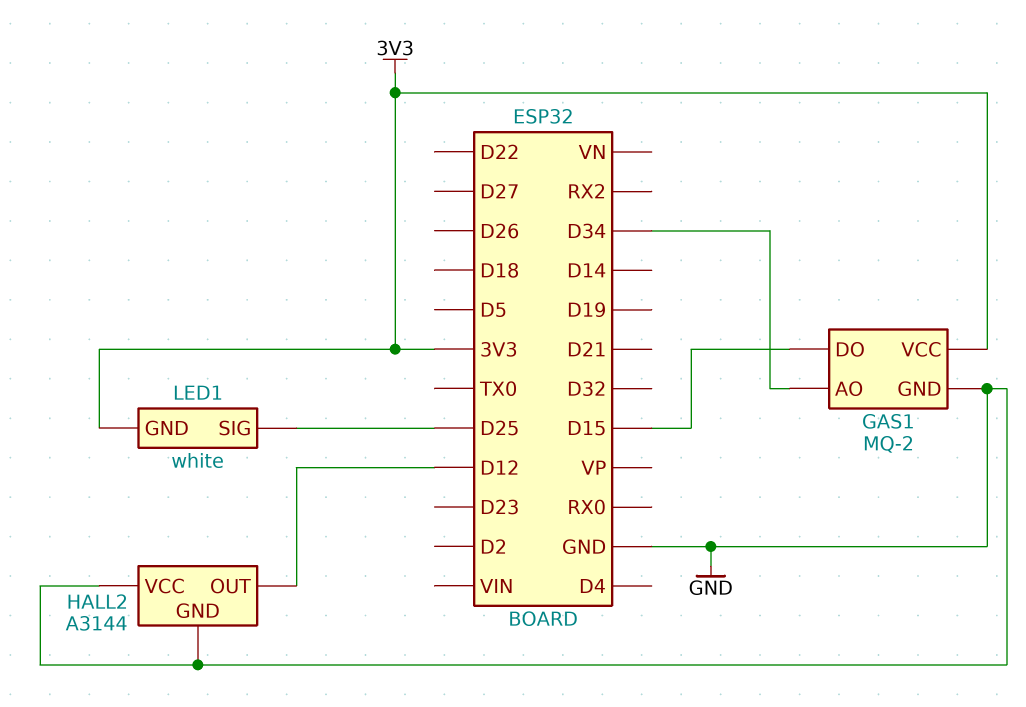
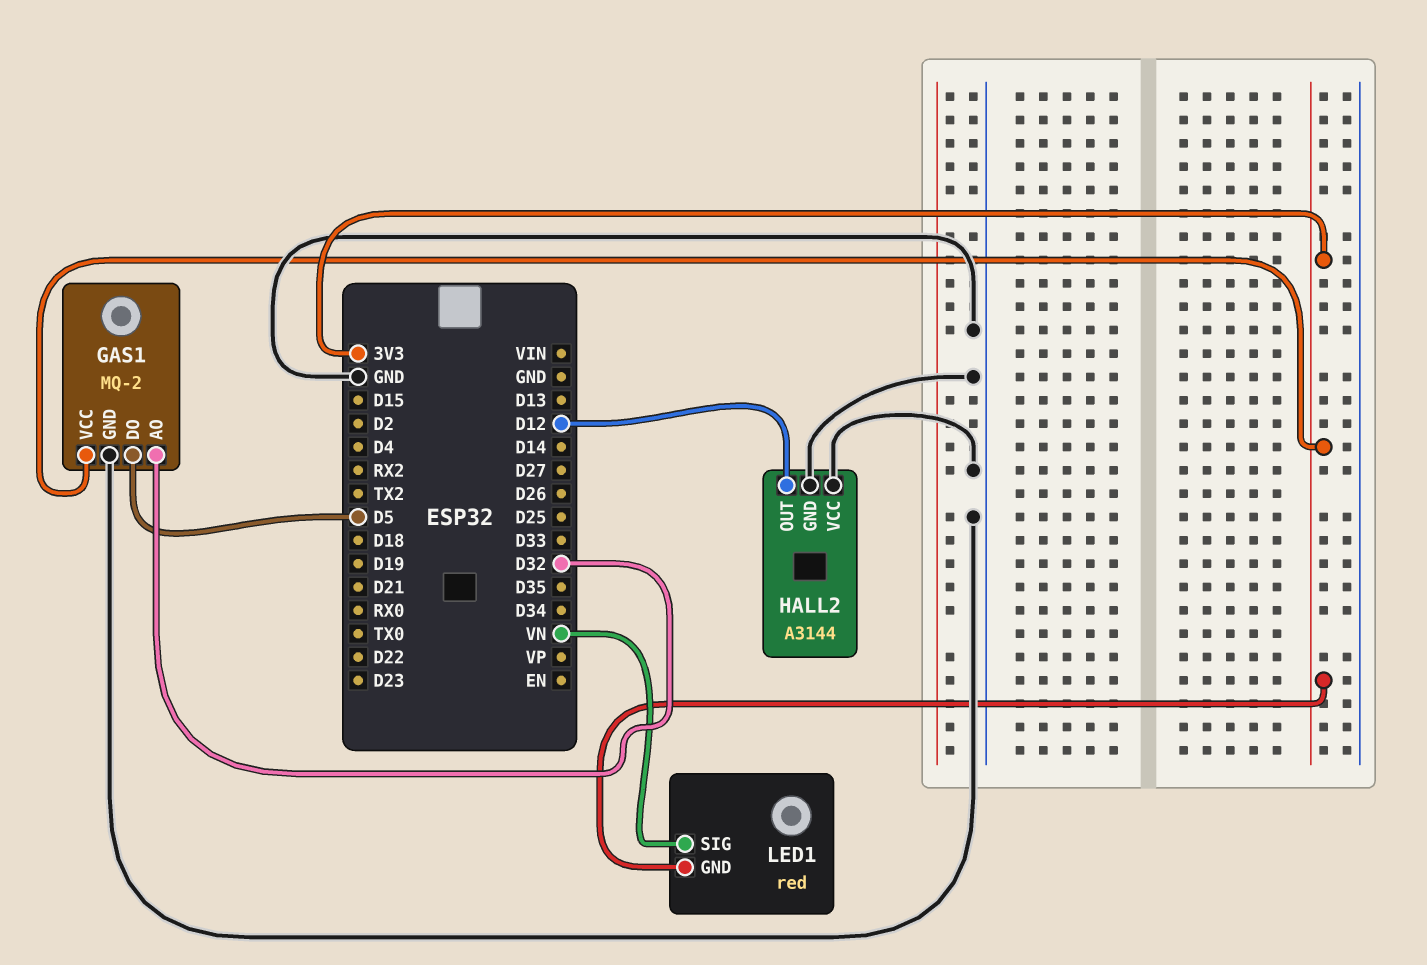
GAS1 pin AO: D34 -> D32
GAS1 pin DO: D15 -> D5
LED1: white -> red
LED1 pin SIG: D25 -> VN

